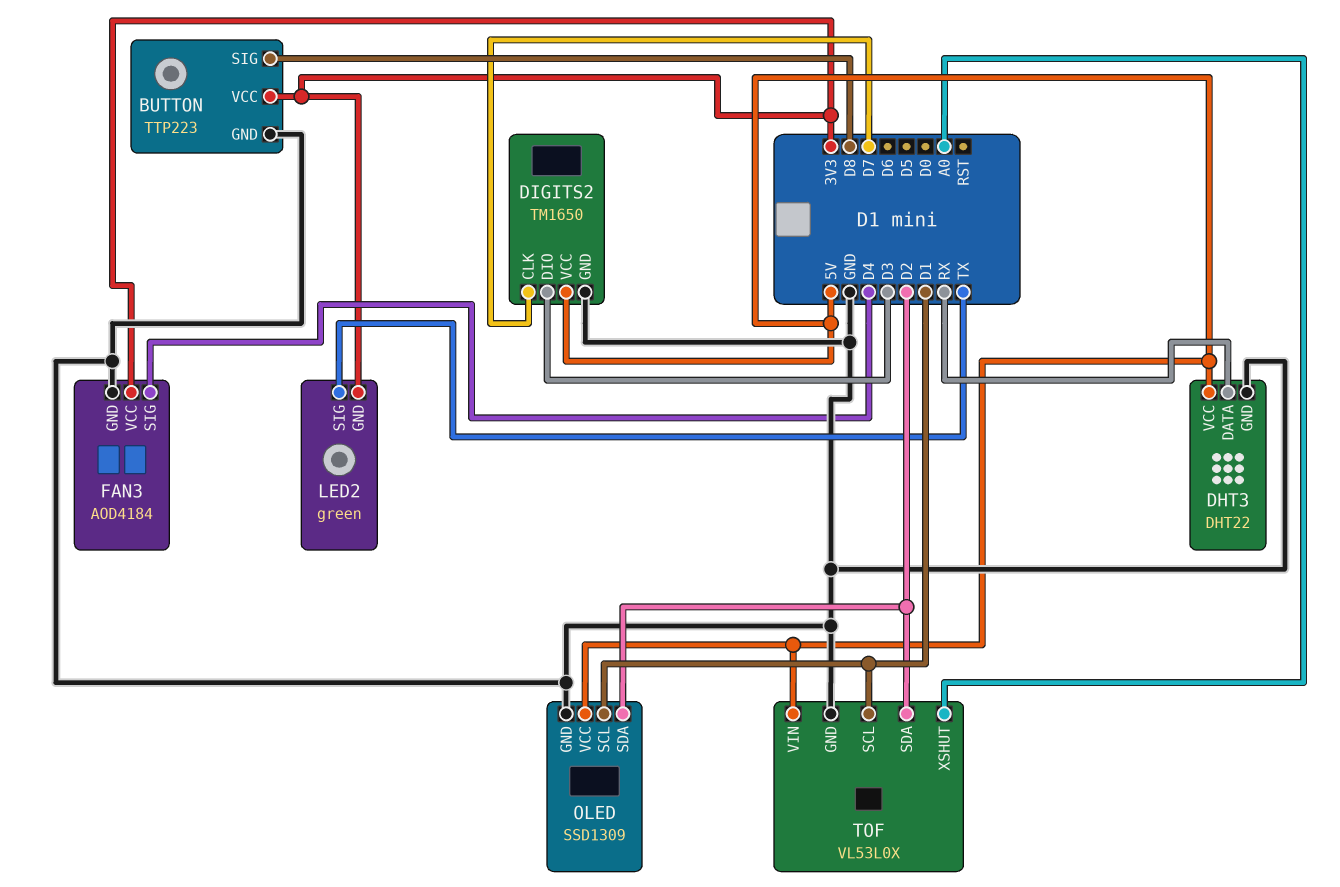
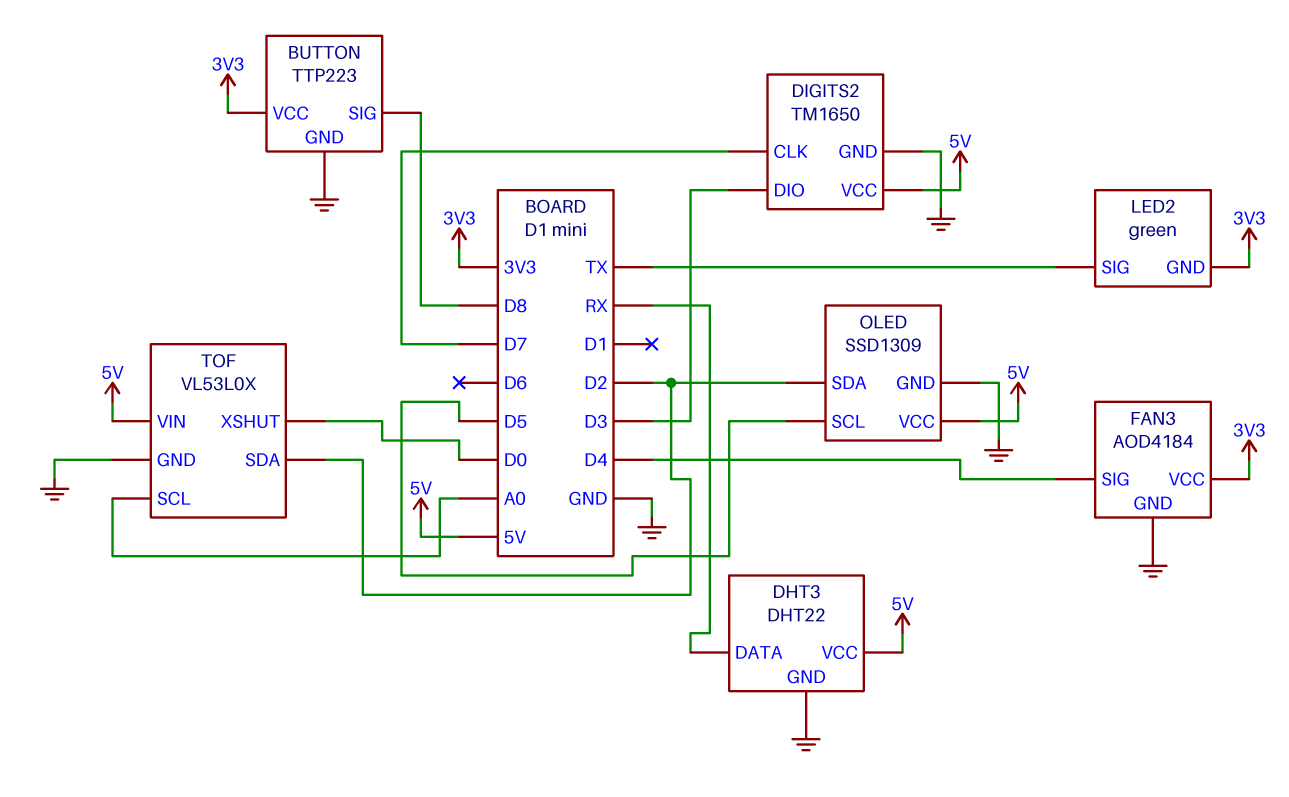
OLED pin SCL: D1 -> D5
TOF pin SCL: D1 -> A0
TOF pin XSHUT: A0 -> D0

